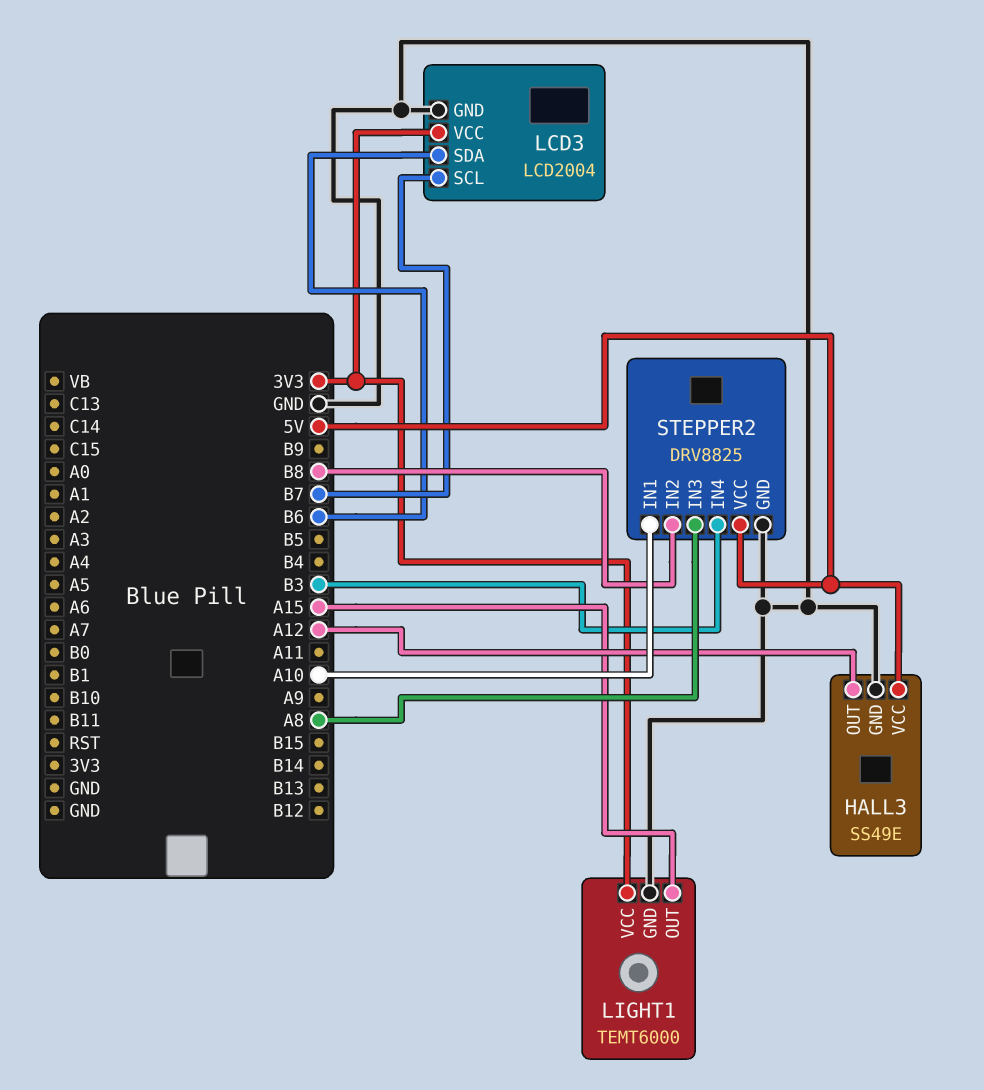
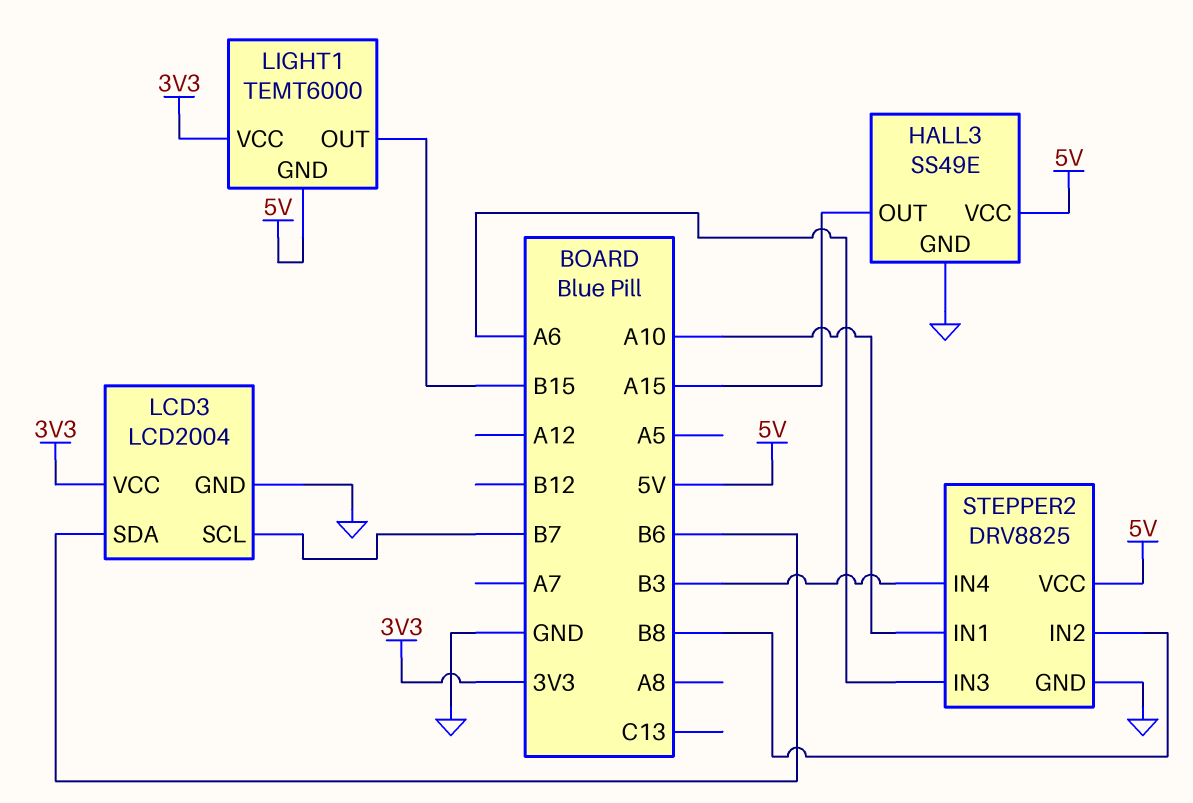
HALL3 pin OUT: A12 -> A15
LIGHT1 pin GND: GND -> 5V
LIGHT1 pin OUT: A15 -> B15
STEPPER2 pin IN3: A8 -> A6

